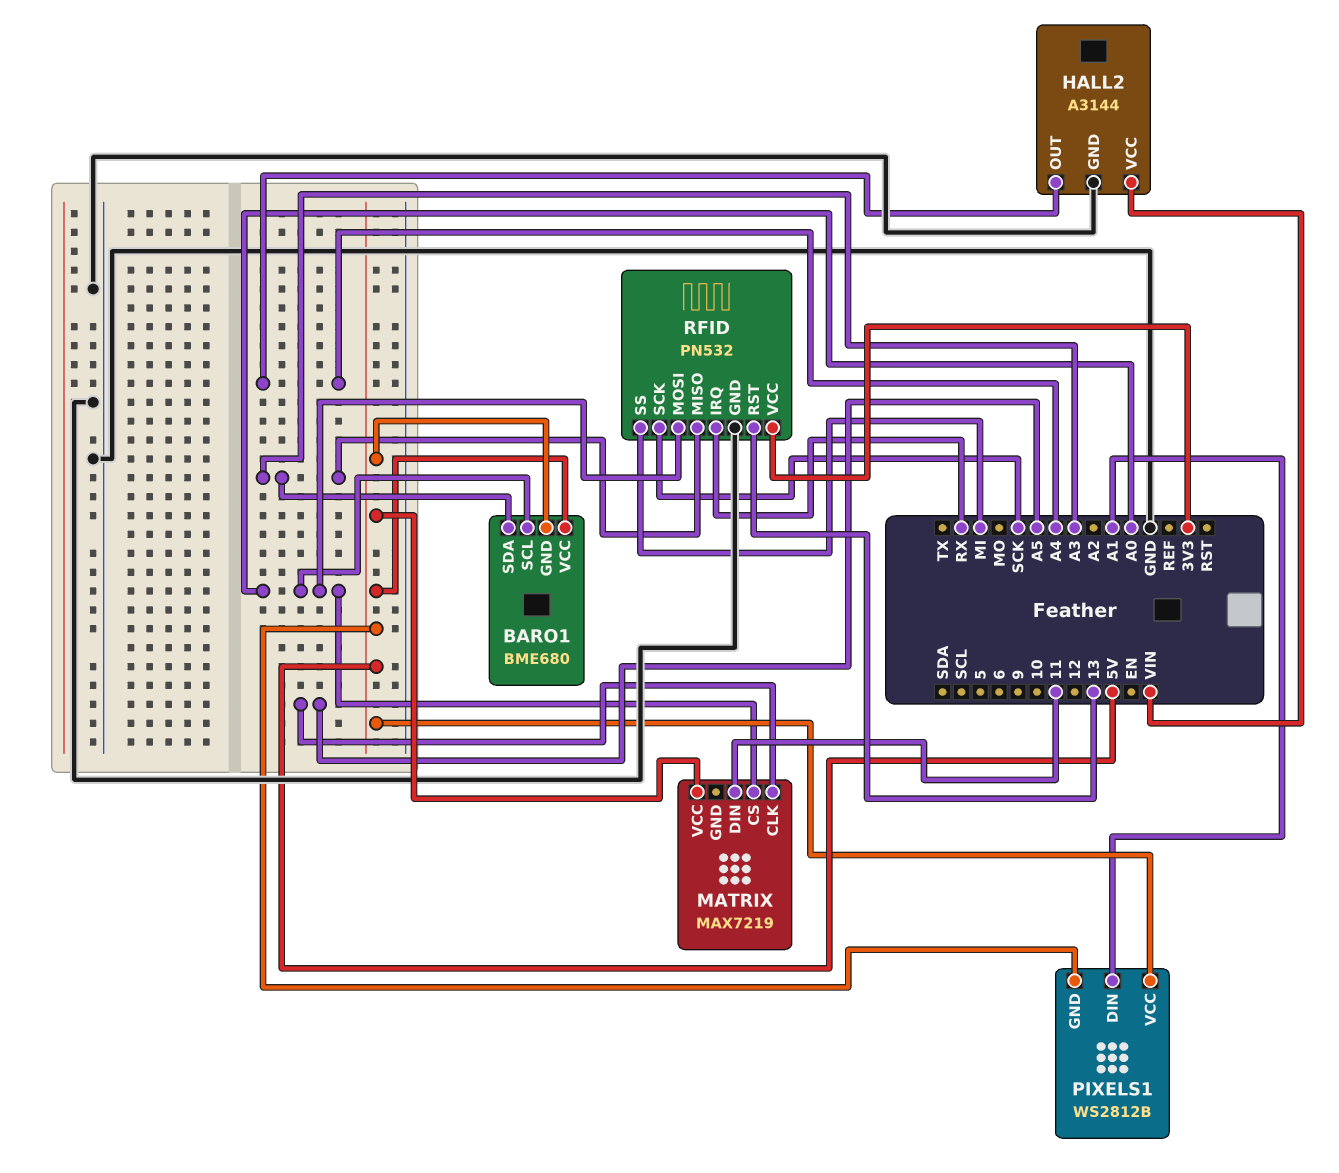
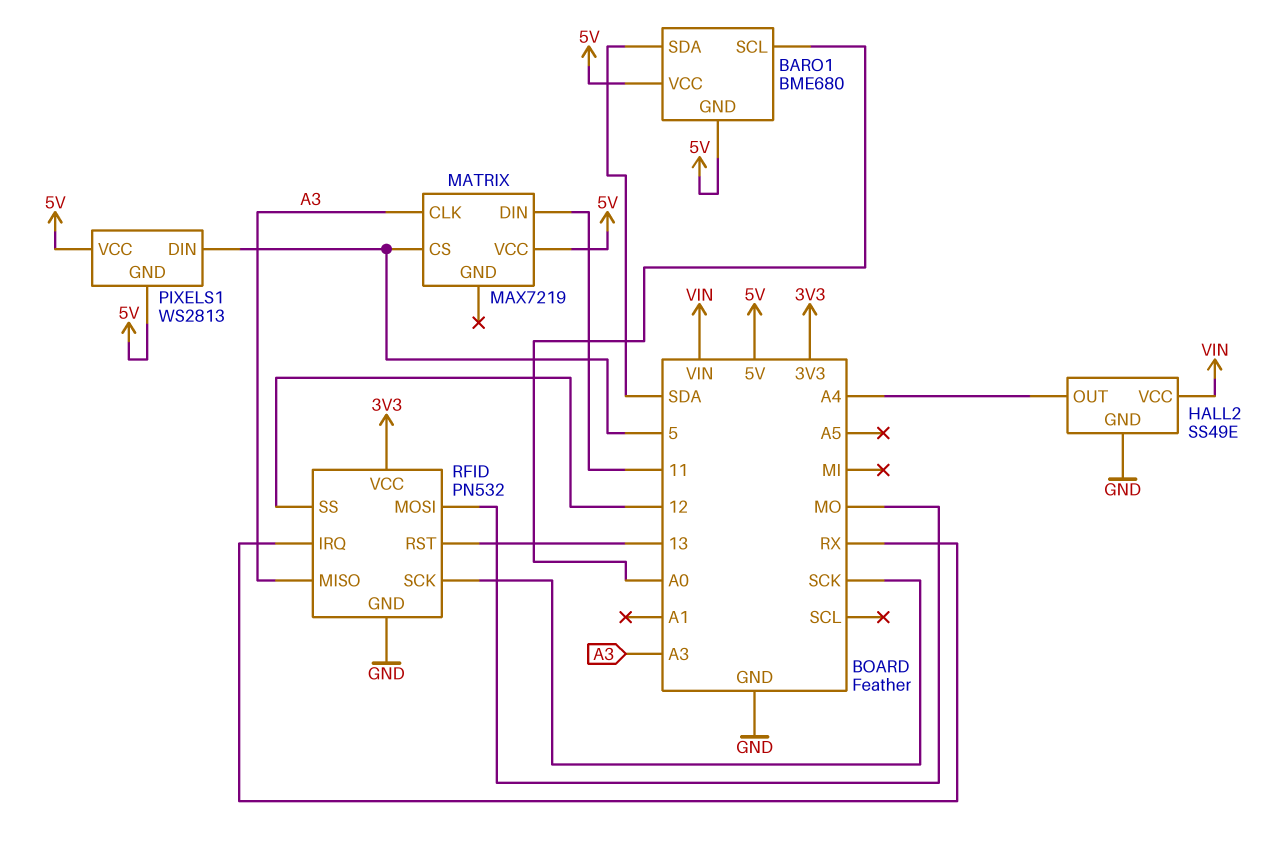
BARO1 pin SDA: A3 -> SDA
HALL2: A3144 -> SS49E
MATRIX pin CLK: A5 -> A3
MATRIX pin CS: A0 -> 5
PIXELS1: WS2812B -> WS2813
PIXELS1 pin DIN: A1 -> 5
RFID pin MOSI: A0 -> MO
RFID pin SS: MI -> 12

